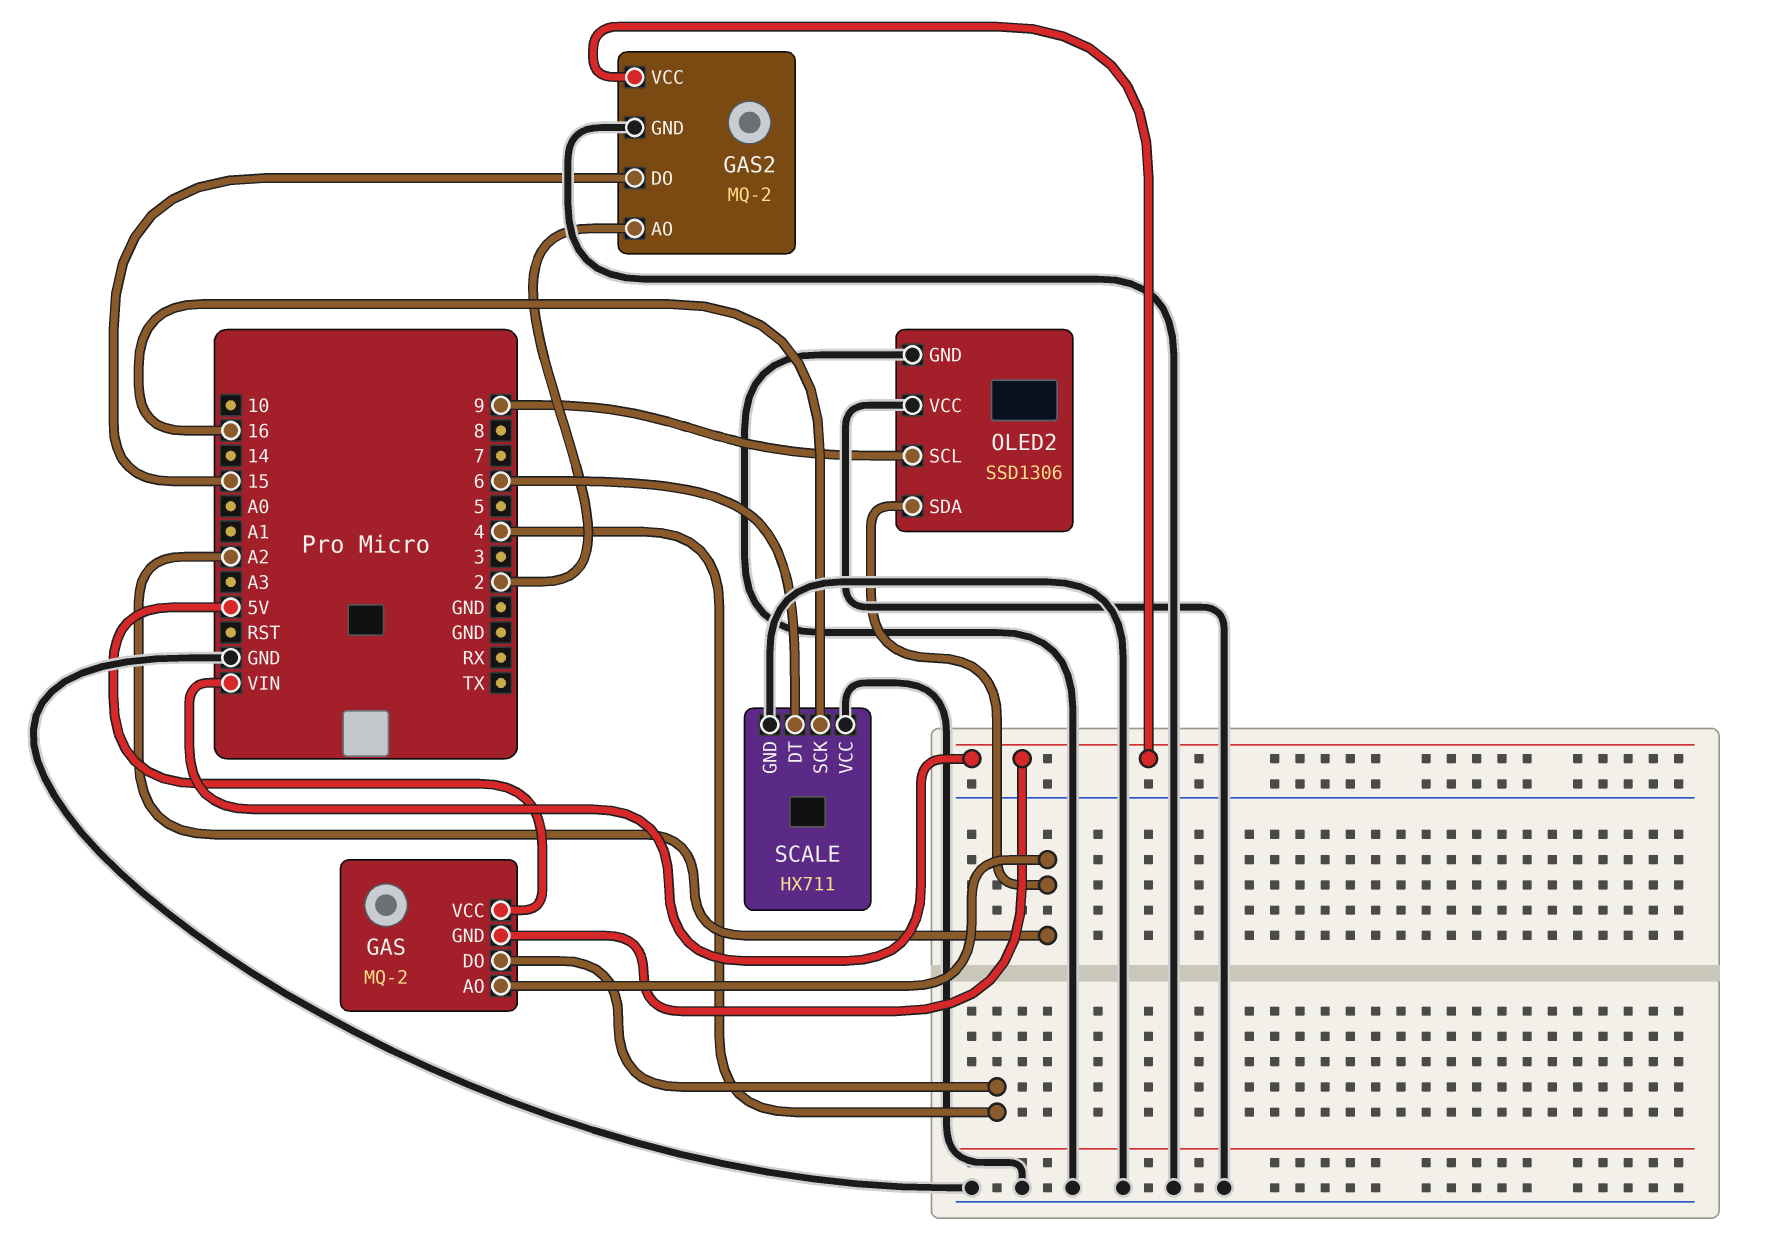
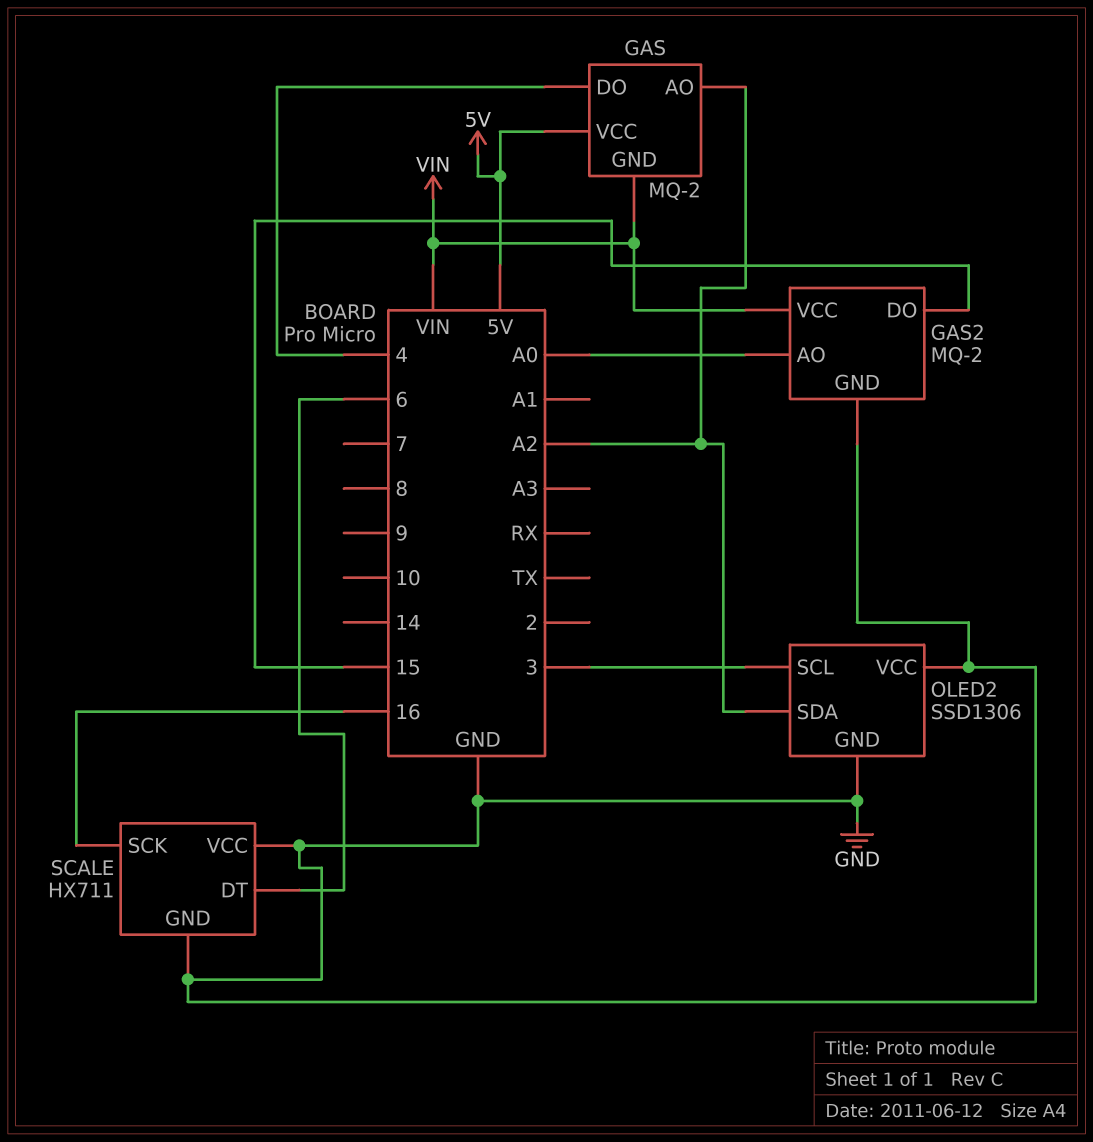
GAS2 pin AO: 2 -> A0
OLED2 pin SCL: 9 -> 3

